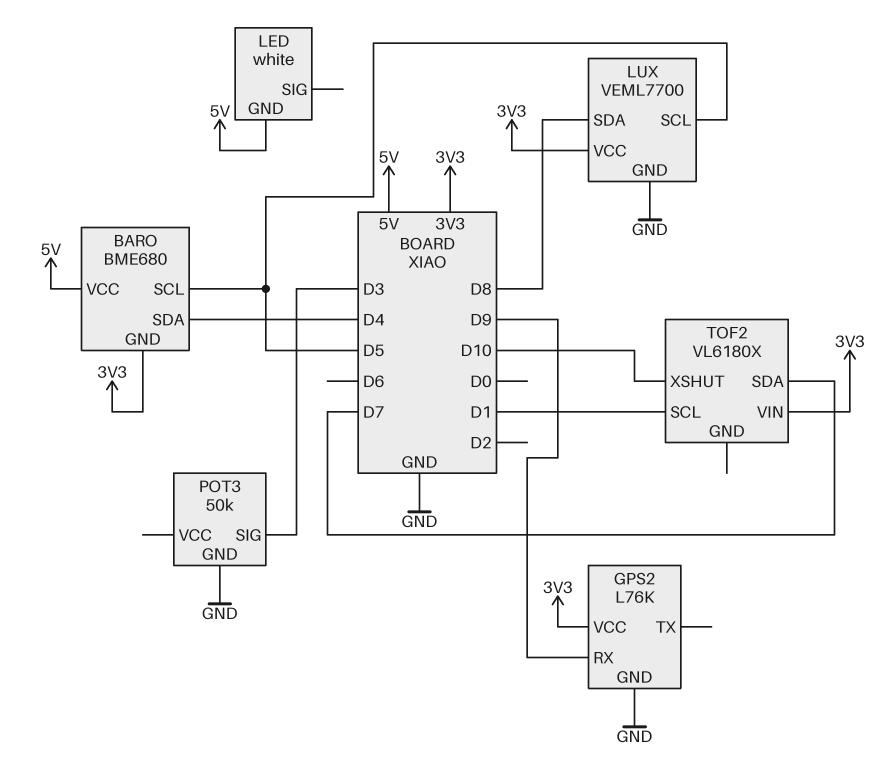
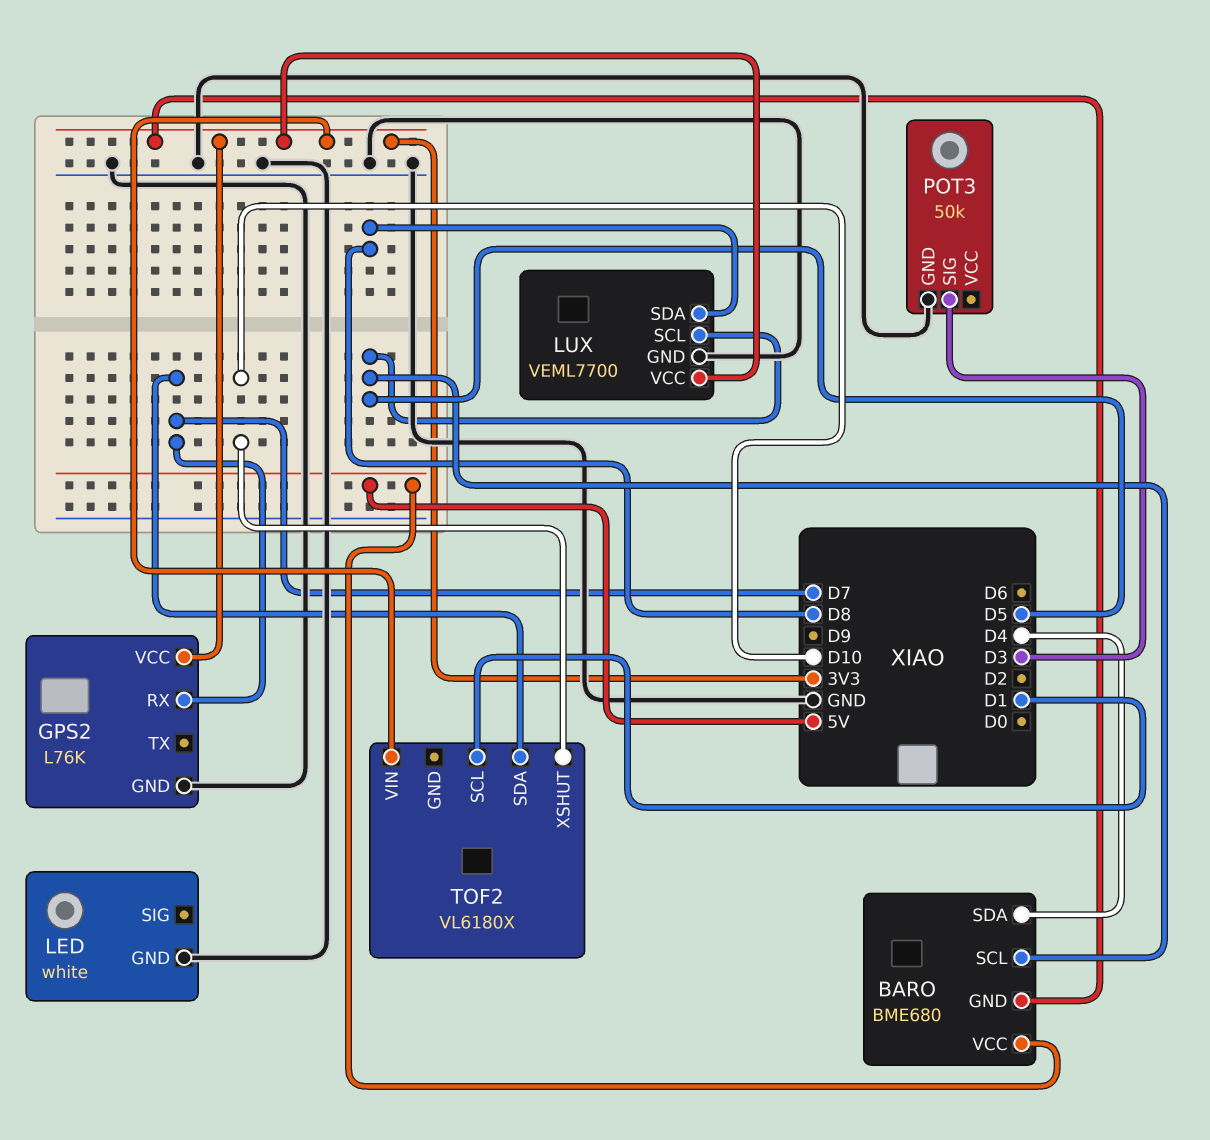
GPS2 pin RX: D9 -> D7
LED pin GND: 5V -> GND

